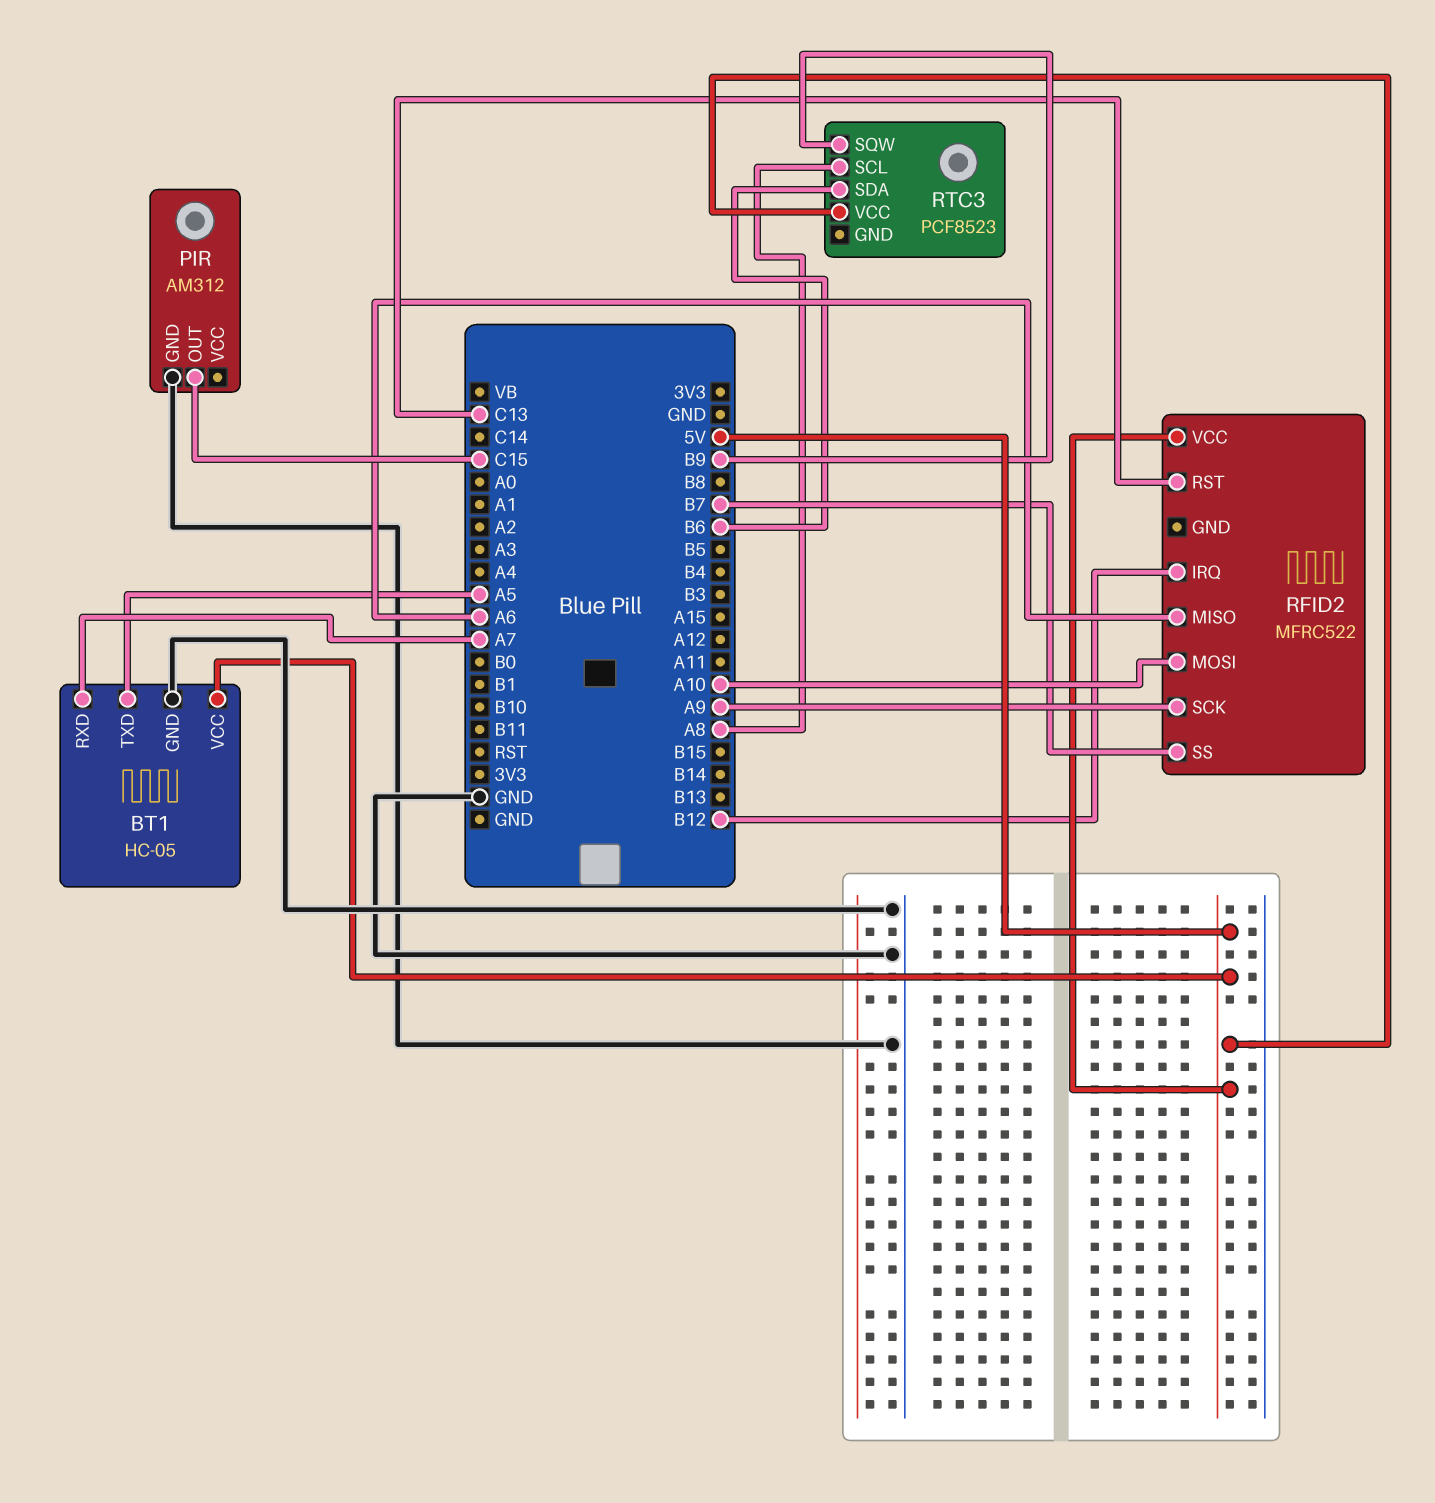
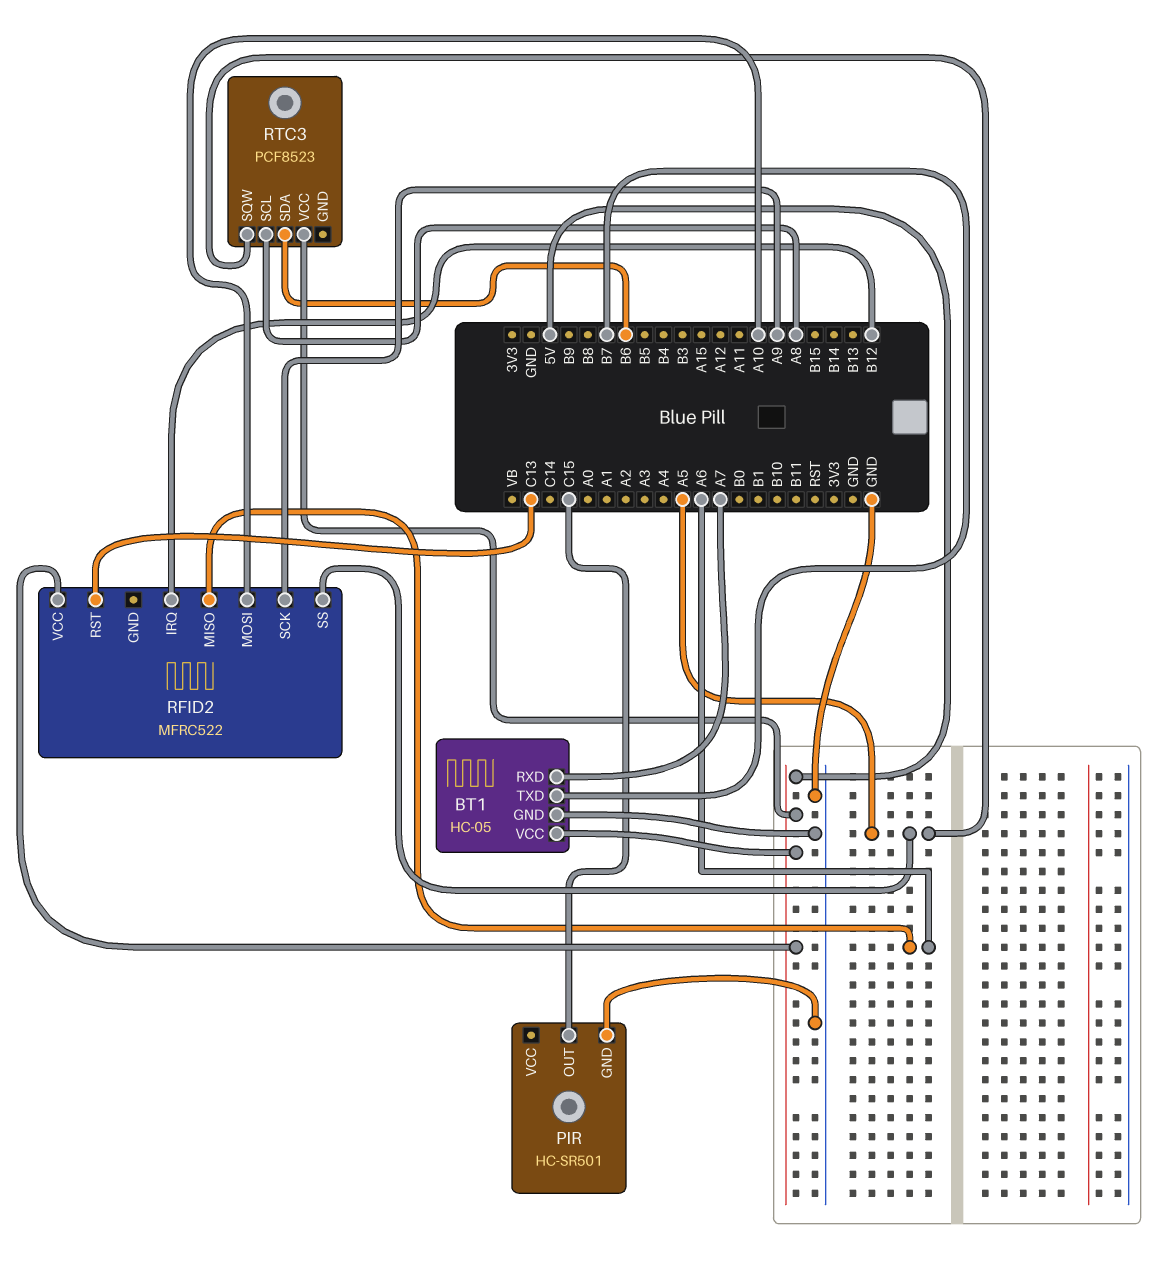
BT1 pin TXD: A5 -> B7
PIR: AM312 -> HC-SR501
RFID2 pin SS: B7 -> A5
RTC3 pin SQW: B9 -> A5

